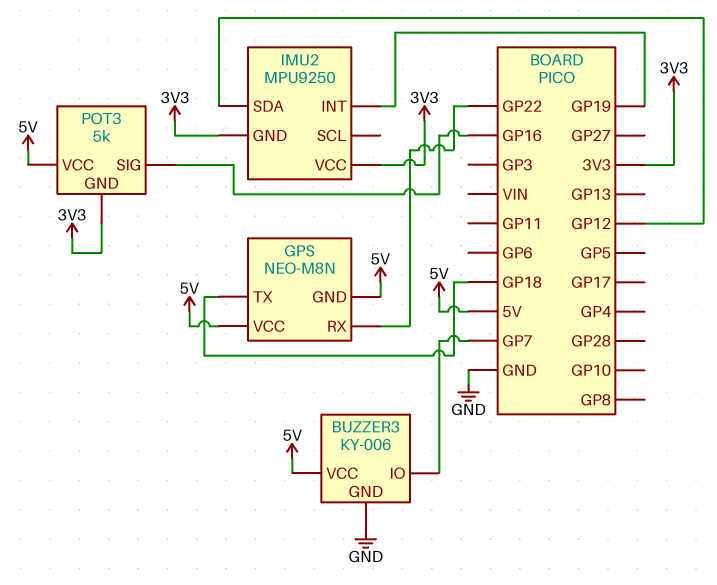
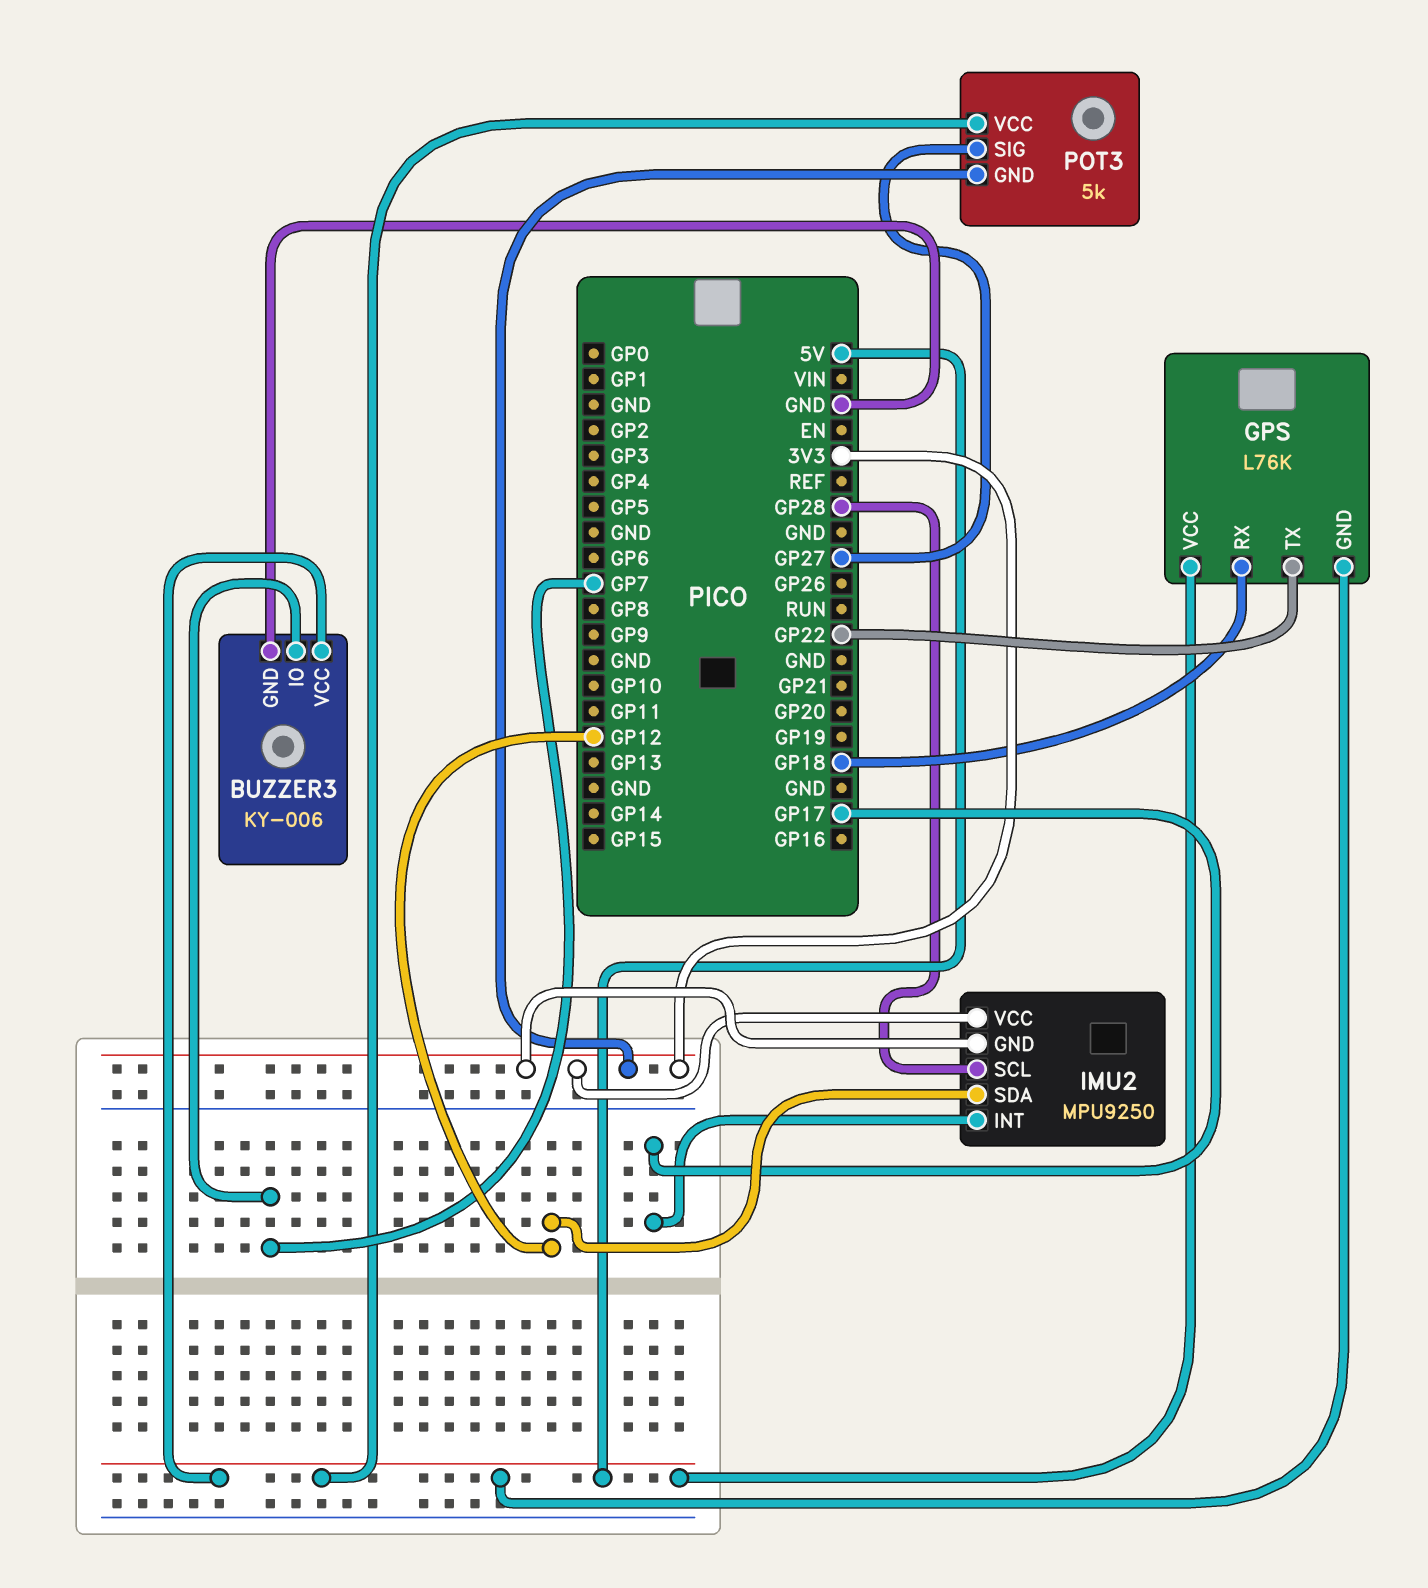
GPS: NEO-M8N -> L76K
GPS pin RX: GP22 -> GP18
GPS pin TX: GP18 -> GP22
IMU2 pin INT: GP19 -> GP17
IMU2 pin SCL: none -> GP28
POT3 pin SIG: GP16 -> GP27

